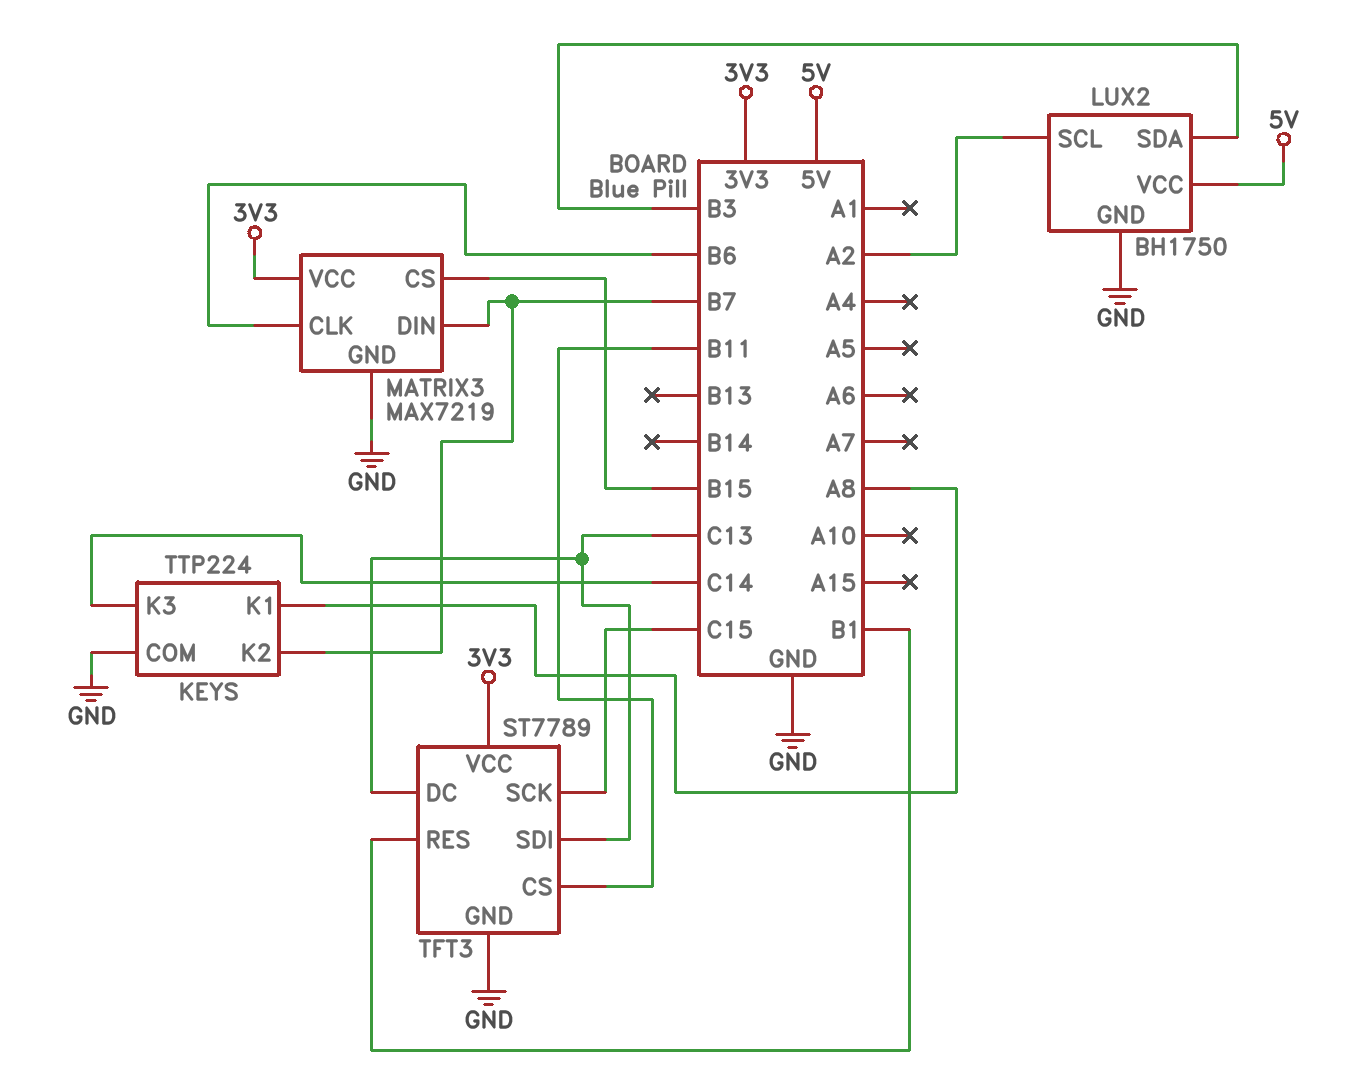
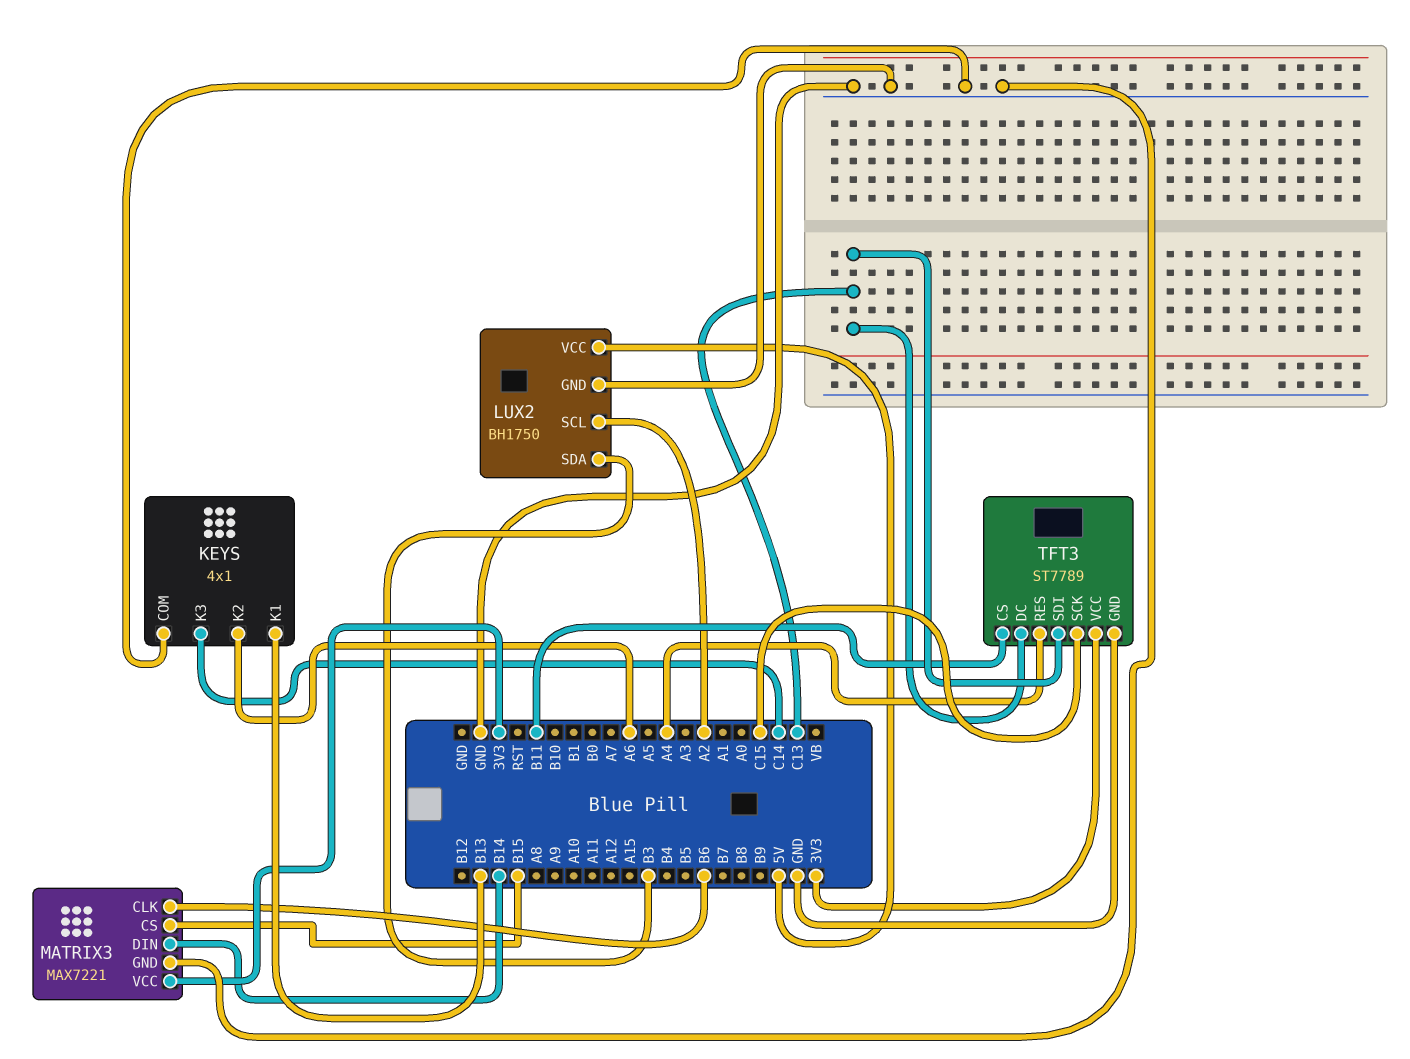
KEYS: TTP224 -> 4x1
KEYS pin K1: A8 -> B13
KEYS pin K2: B7 -> A6
MATRIX3: MAX7219 -> MAX7221
MATRIX3 pin DIN: B7 -> B14
TFT3 pin RES: B1 -> A4

